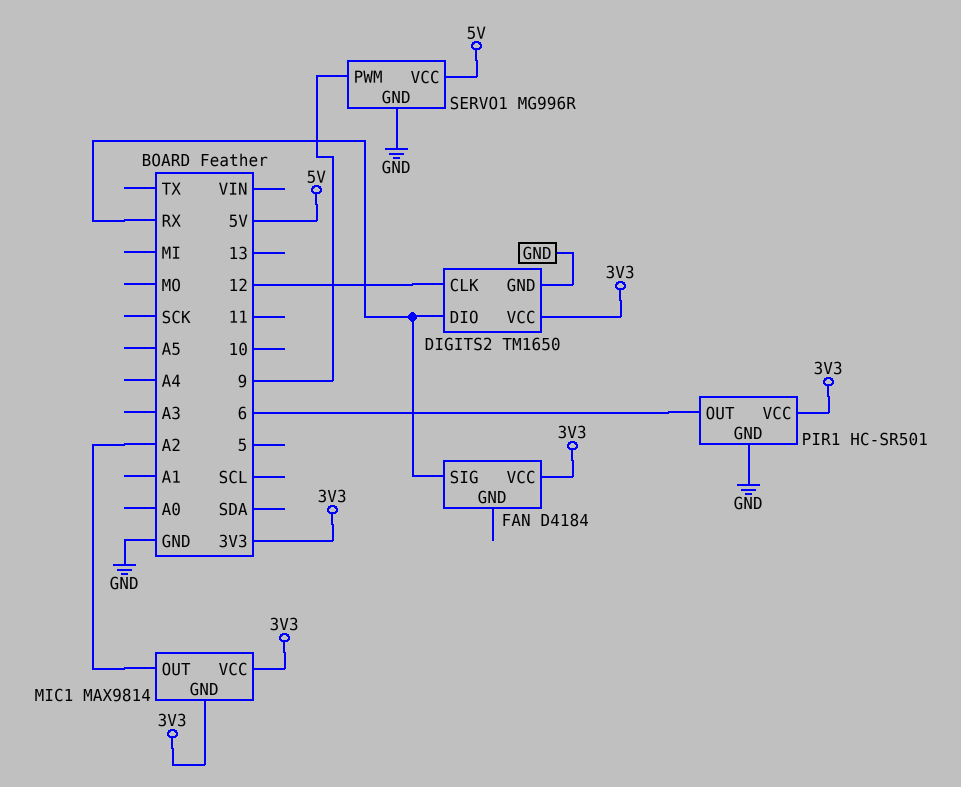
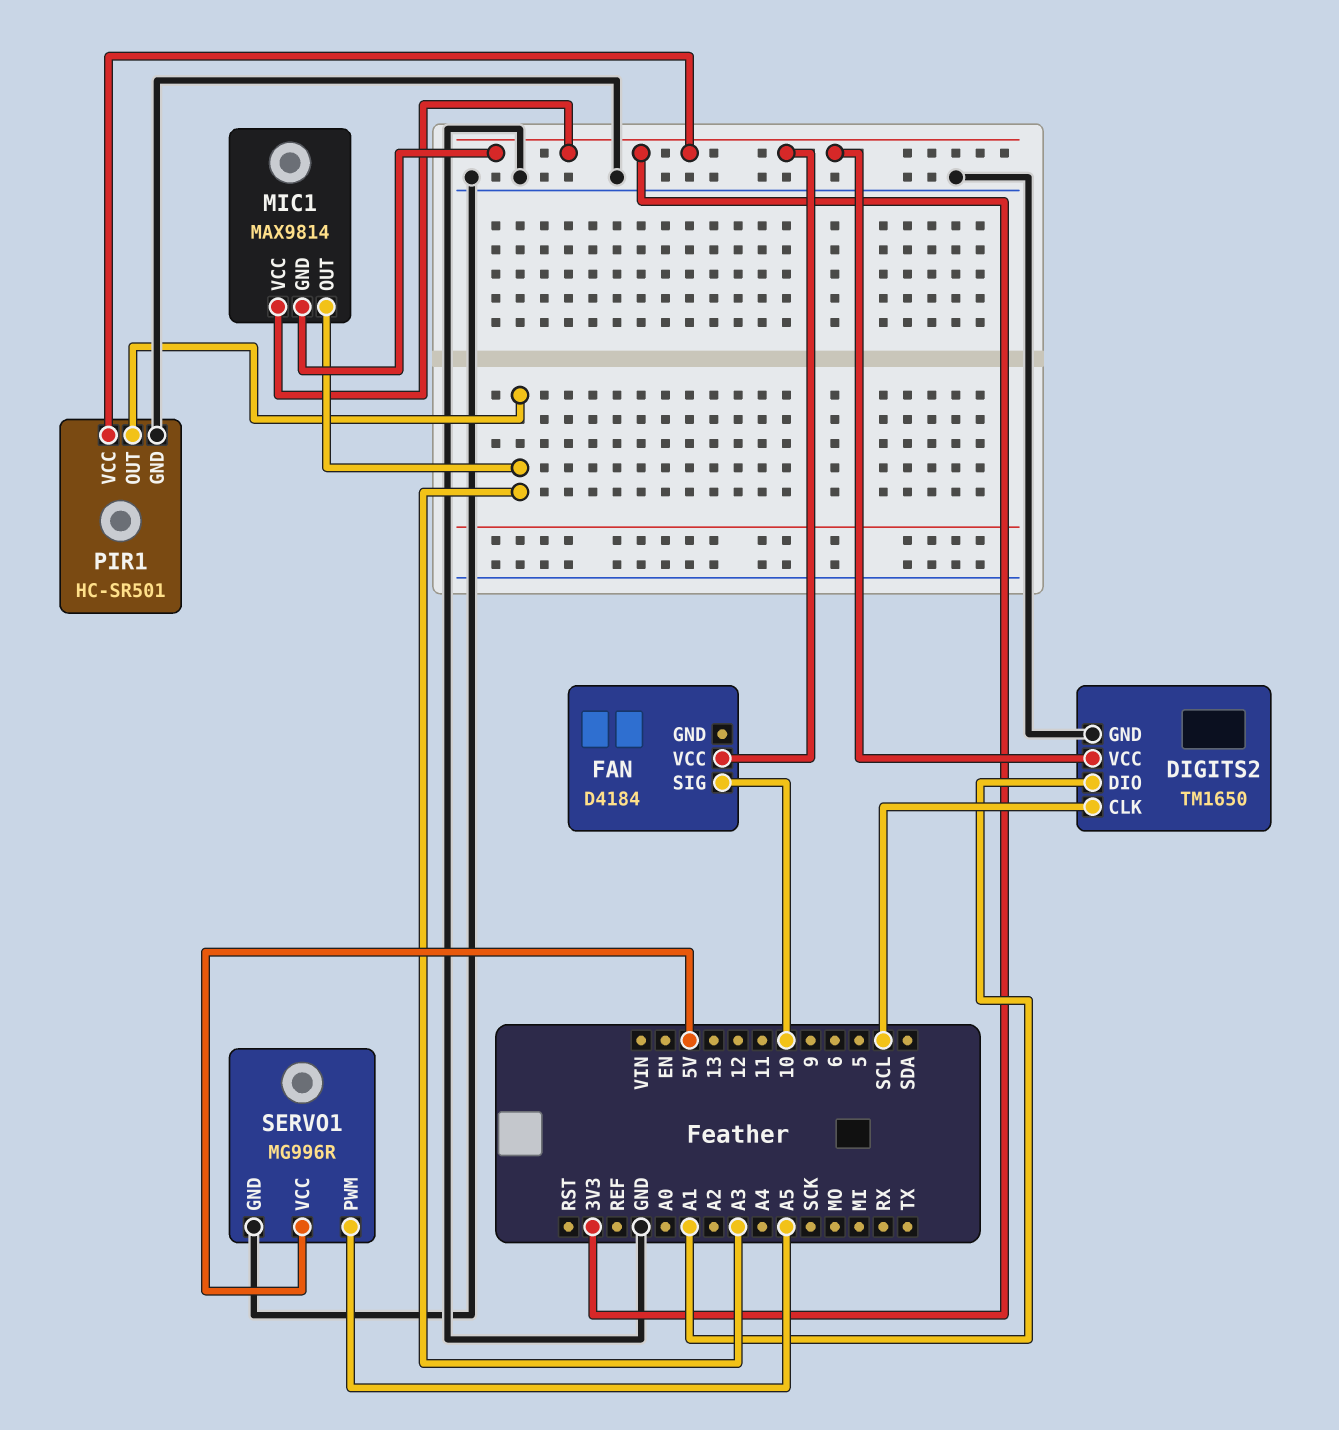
DIGITS2 pin CLK: 12 -> SCL
DIGITS2 pin DIO: RX -> A1
FAN pin SIG: RX -> 10
MIC1 pin OUT: A2 -> A3
PIR1 pin OUT: 6 -> A3
SERVO1 pin PWM: 9 -> A5

